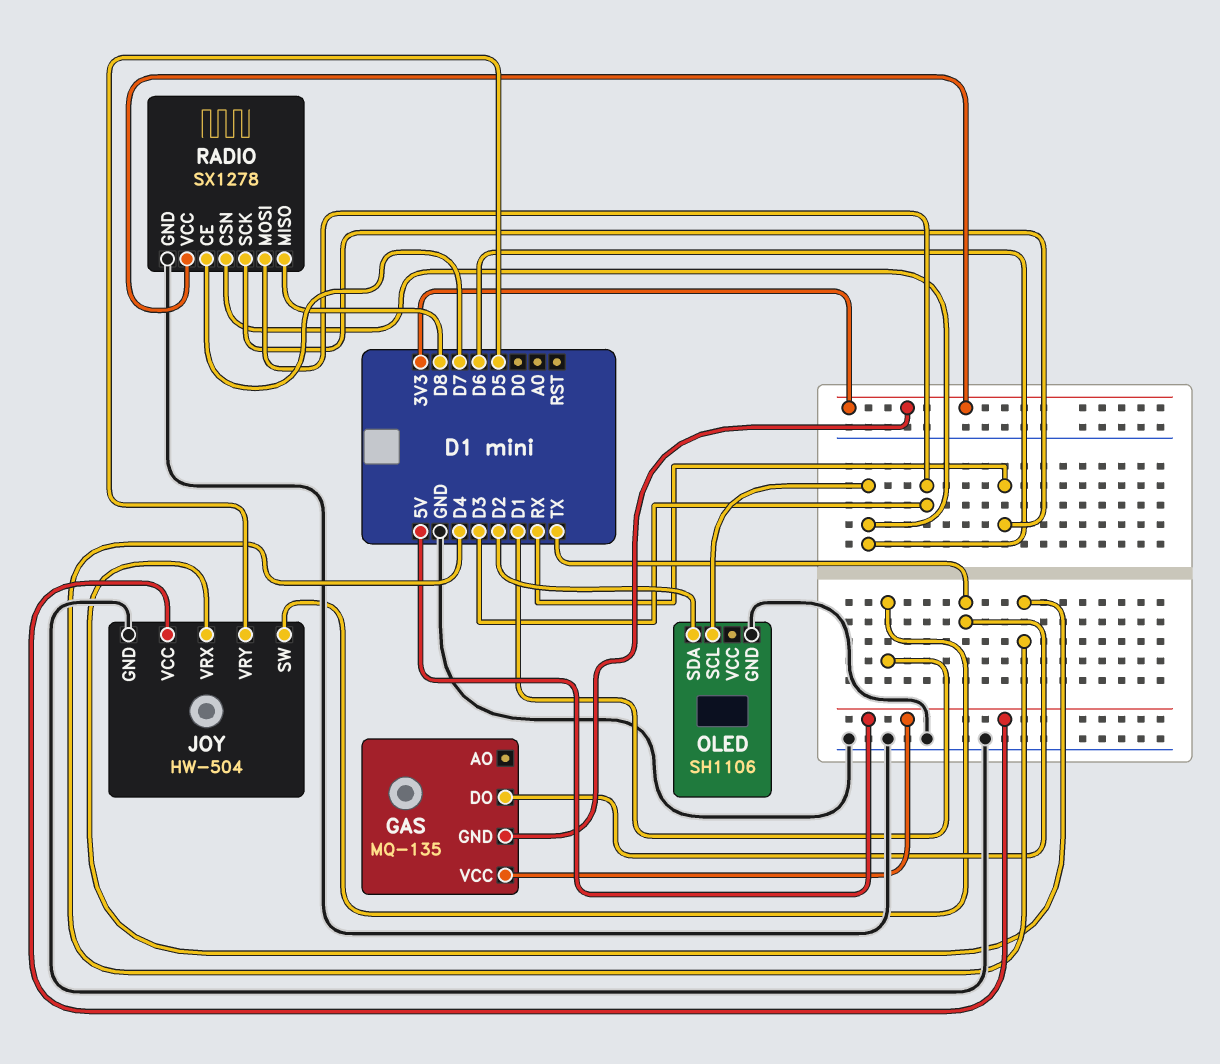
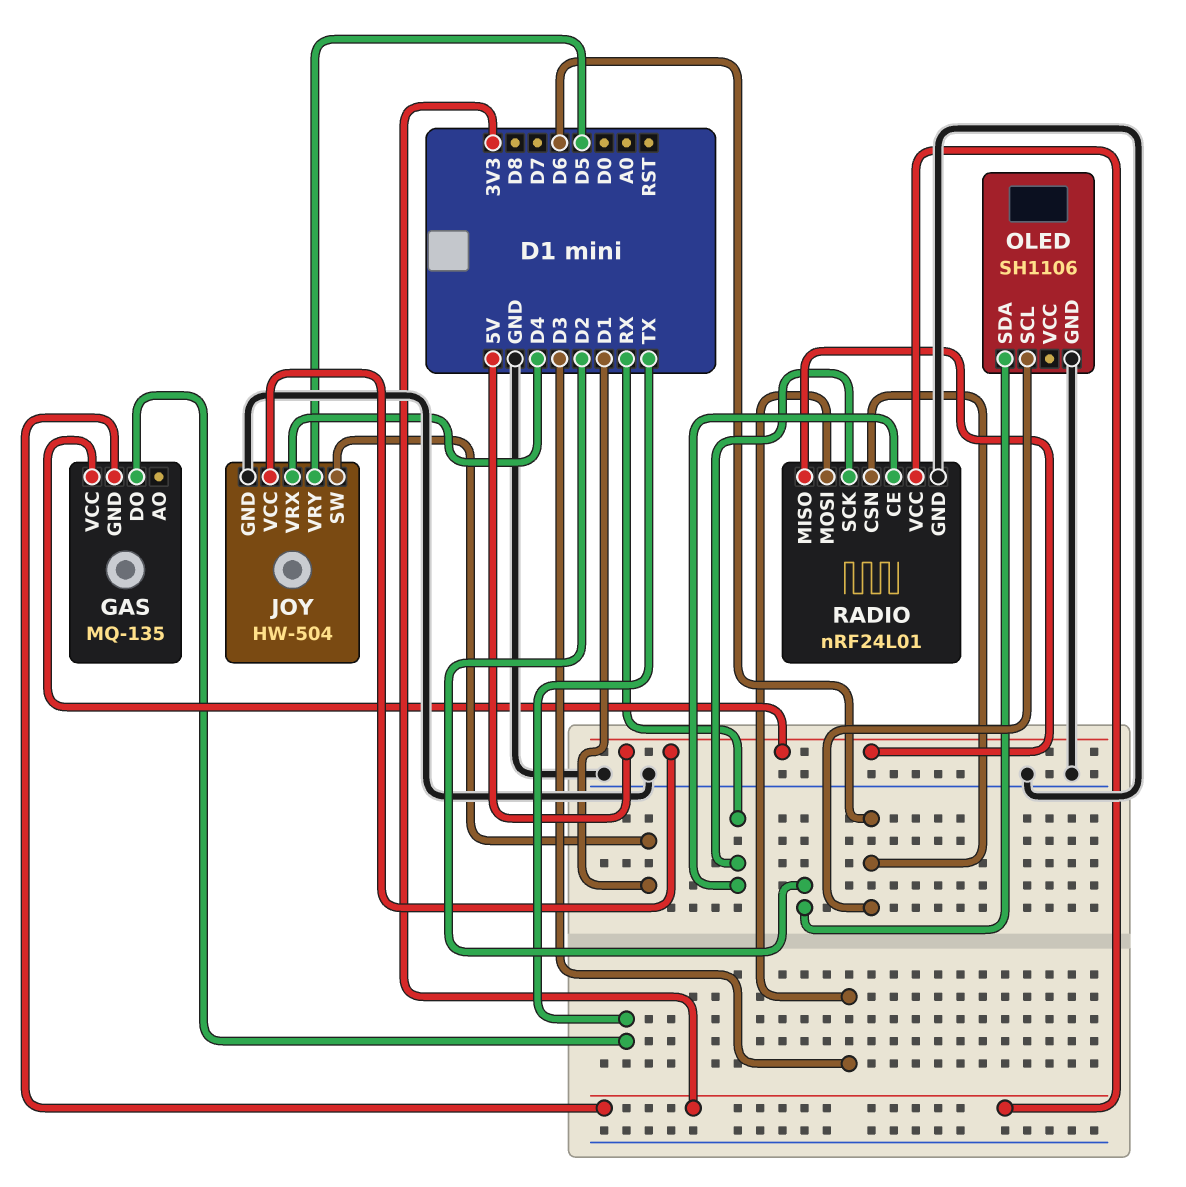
RADIO: SX1278 -> nRF24L01
RADIO pin CE: D7 -> RX
RADIO pin MISO: D8 -> 5V

